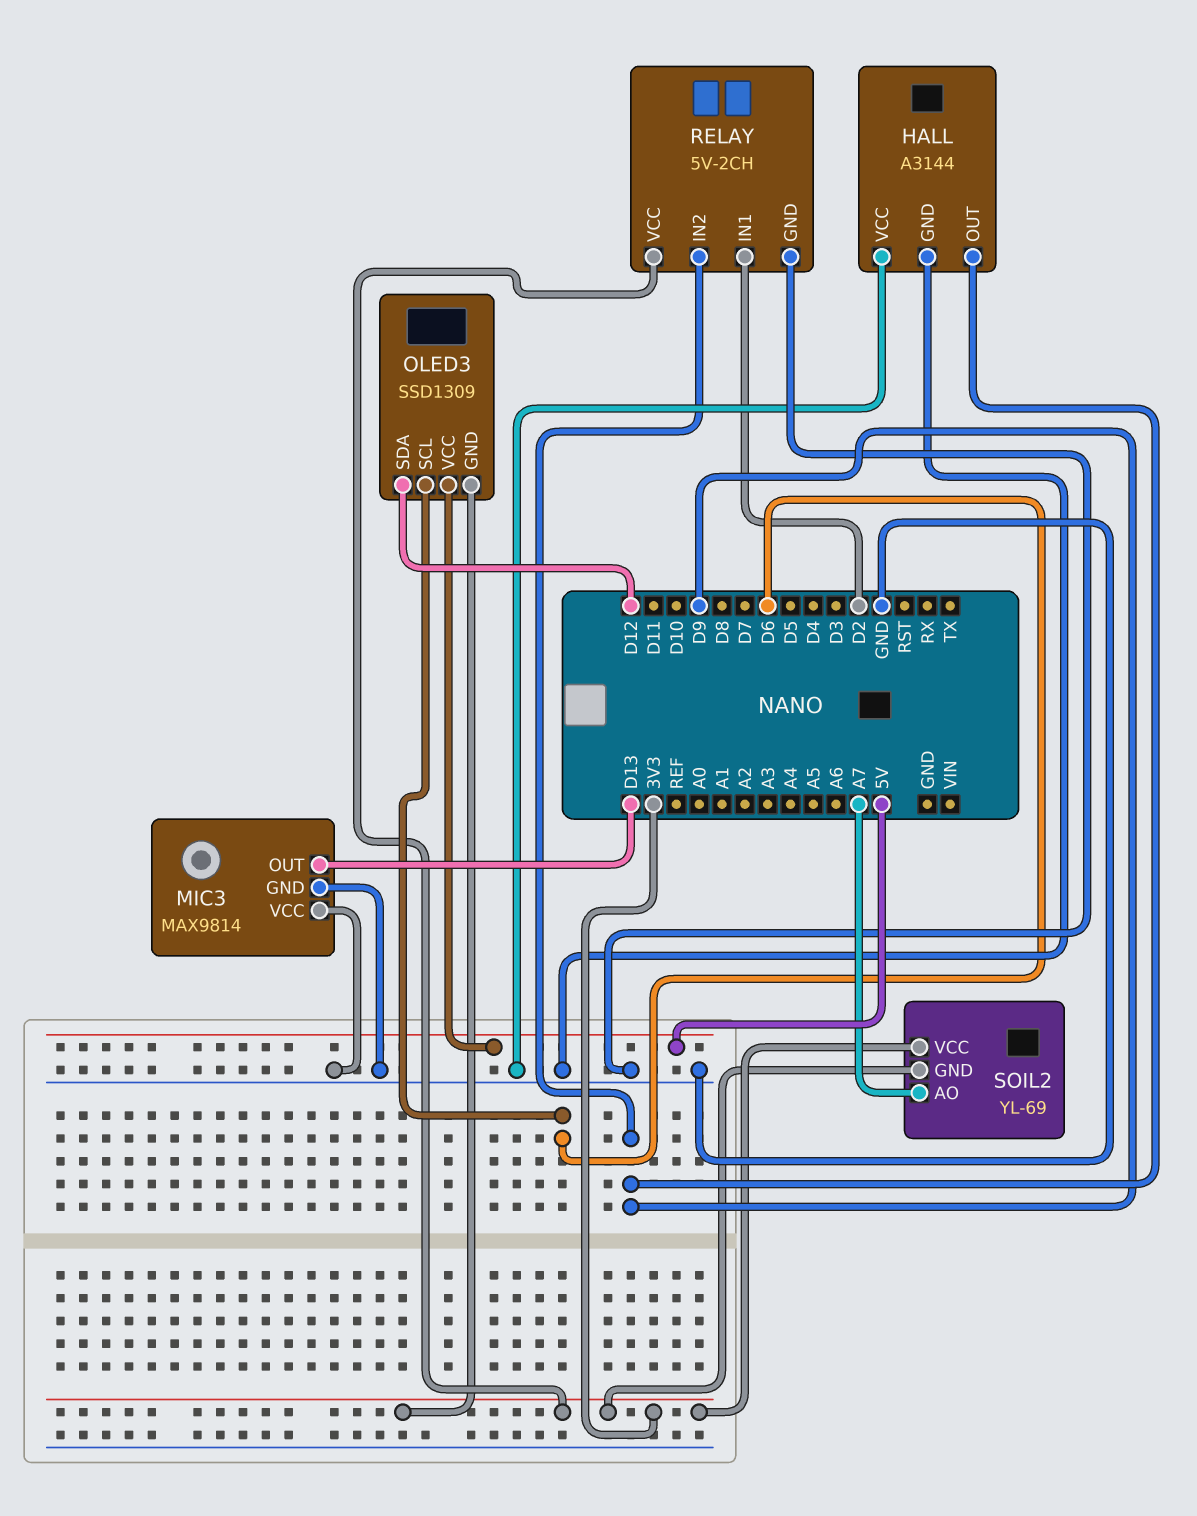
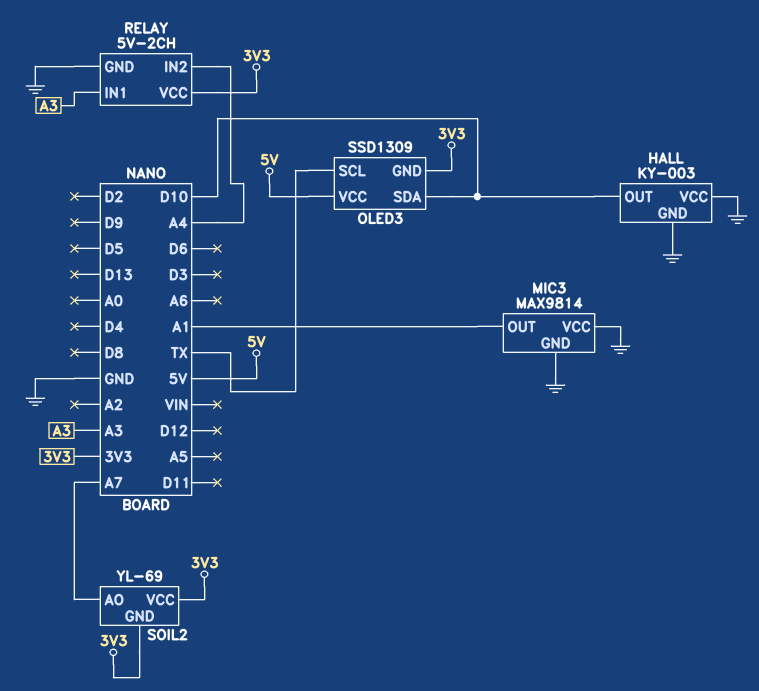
HALL: A3144 -> KY-003
HALL pin OUT: D9 -> D10
MIC3 pin OUT: D13 -> A1
OLED3 pin SCL: D6 -> TX
OLED3 pin SDA: D12 -> D10
RELAY pin IN1: D2 -> A3
RELAY pin IN2: D9 -> A4

